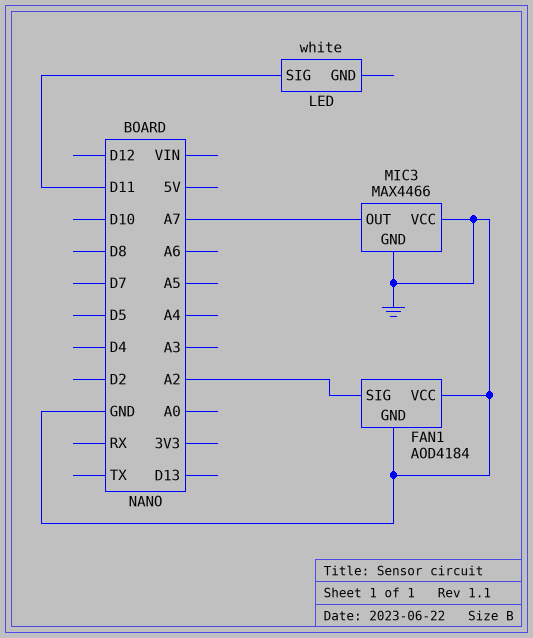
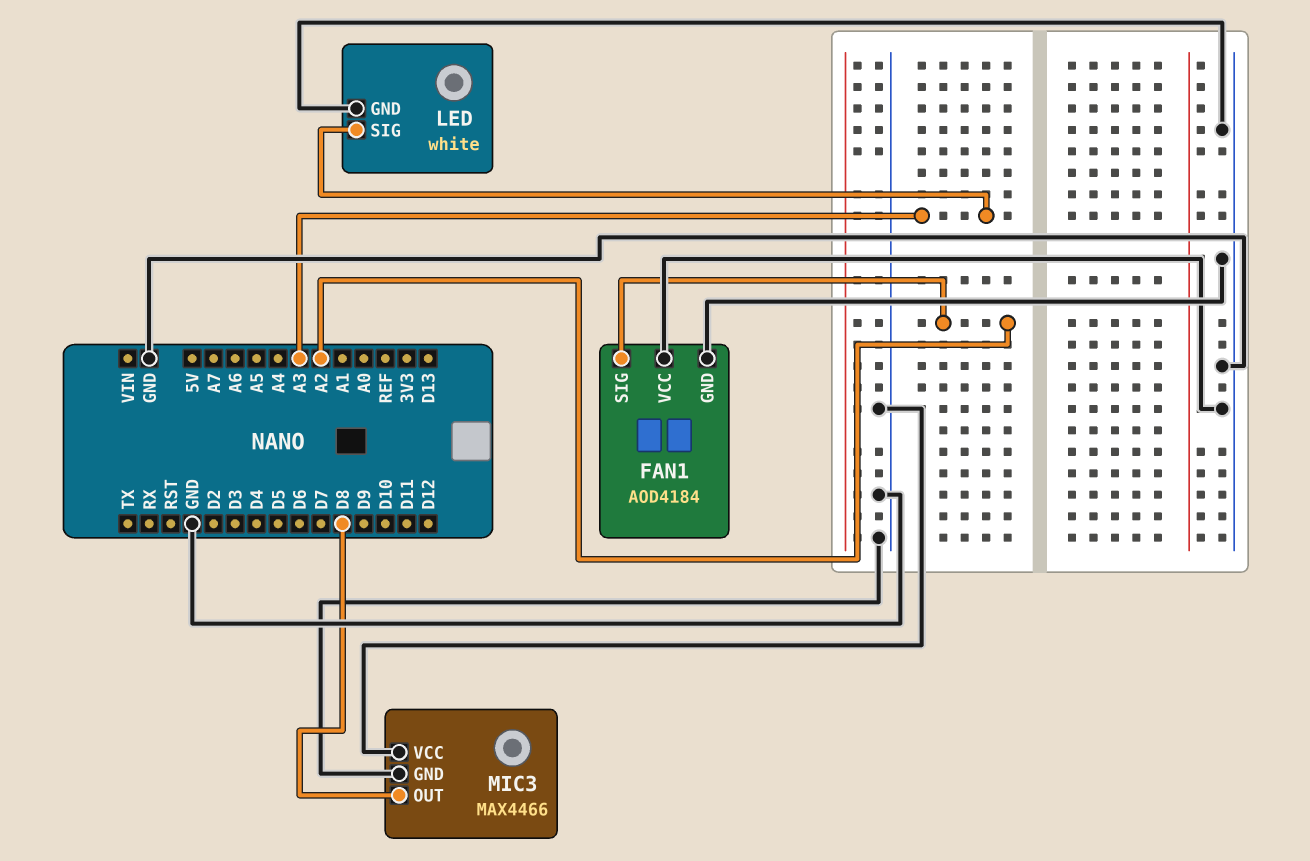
LED pin GND: none -> GND
LED pin SIG: D11 -> A3
MIC3 pin OUT: A7 -> D8

